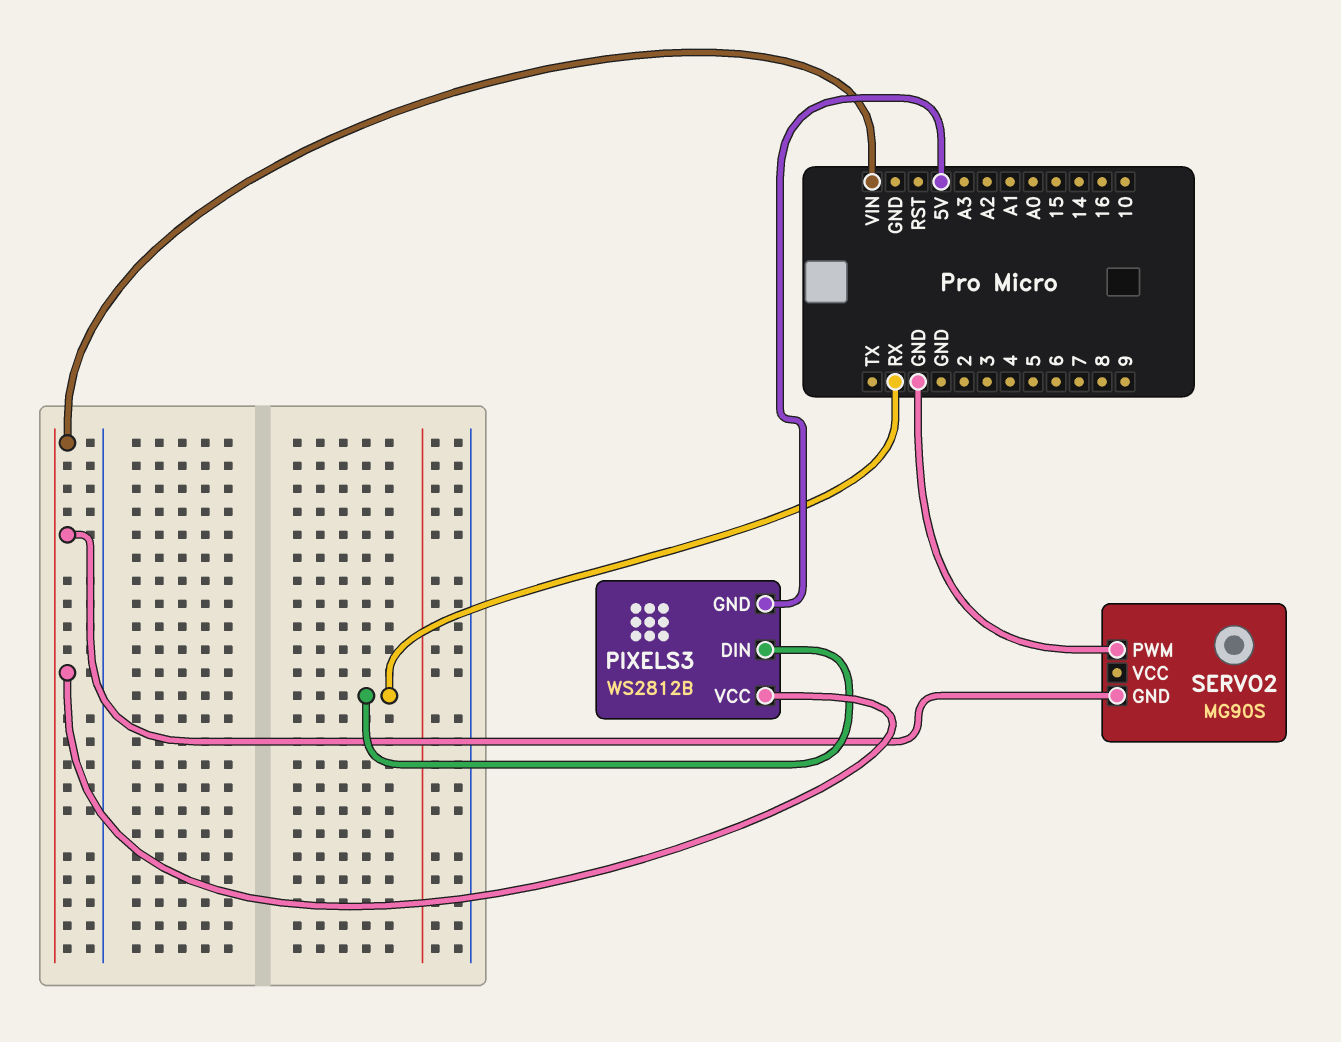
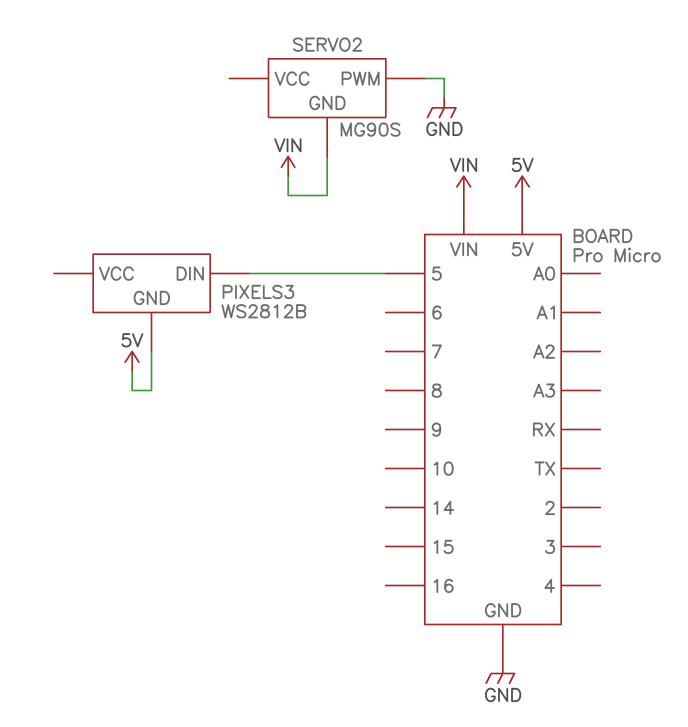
PIXELS3 pin DIN: RX -> 5
PIXELS3 pin VCC: VIN -> none

